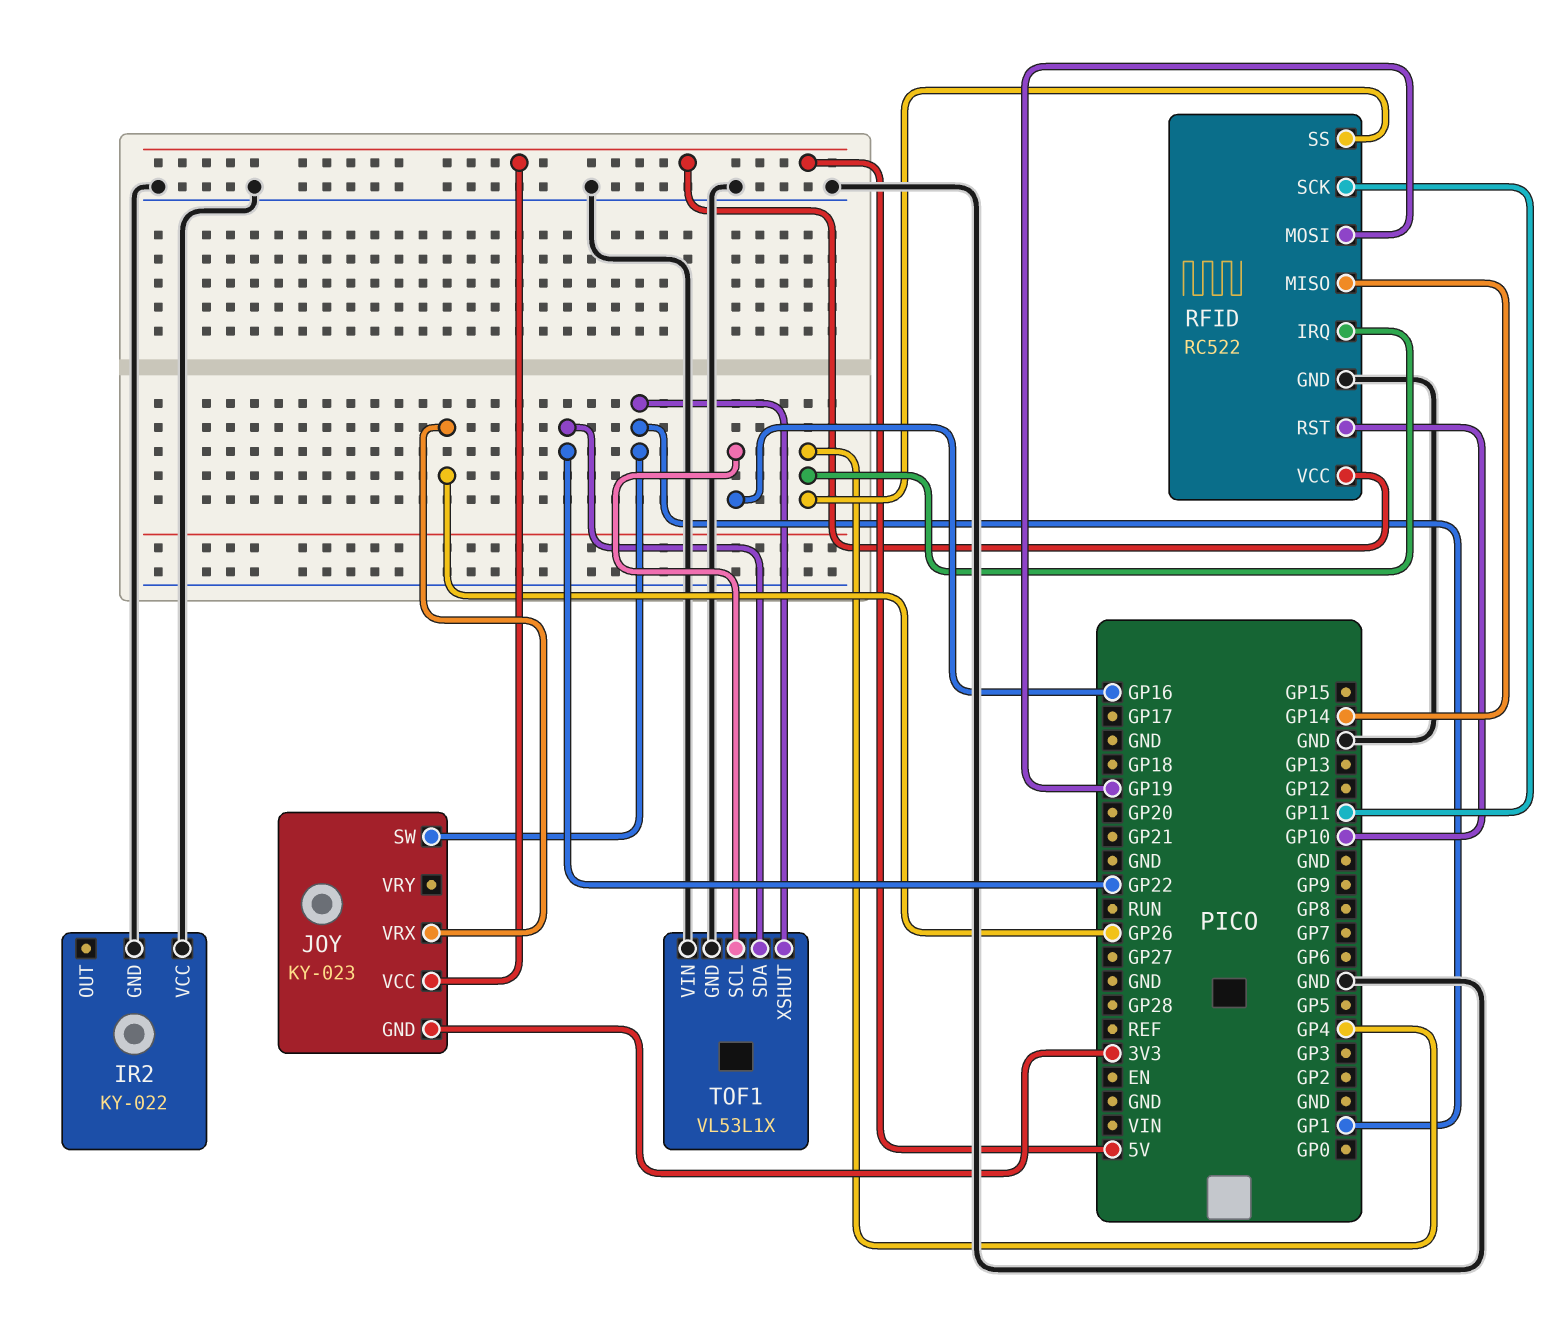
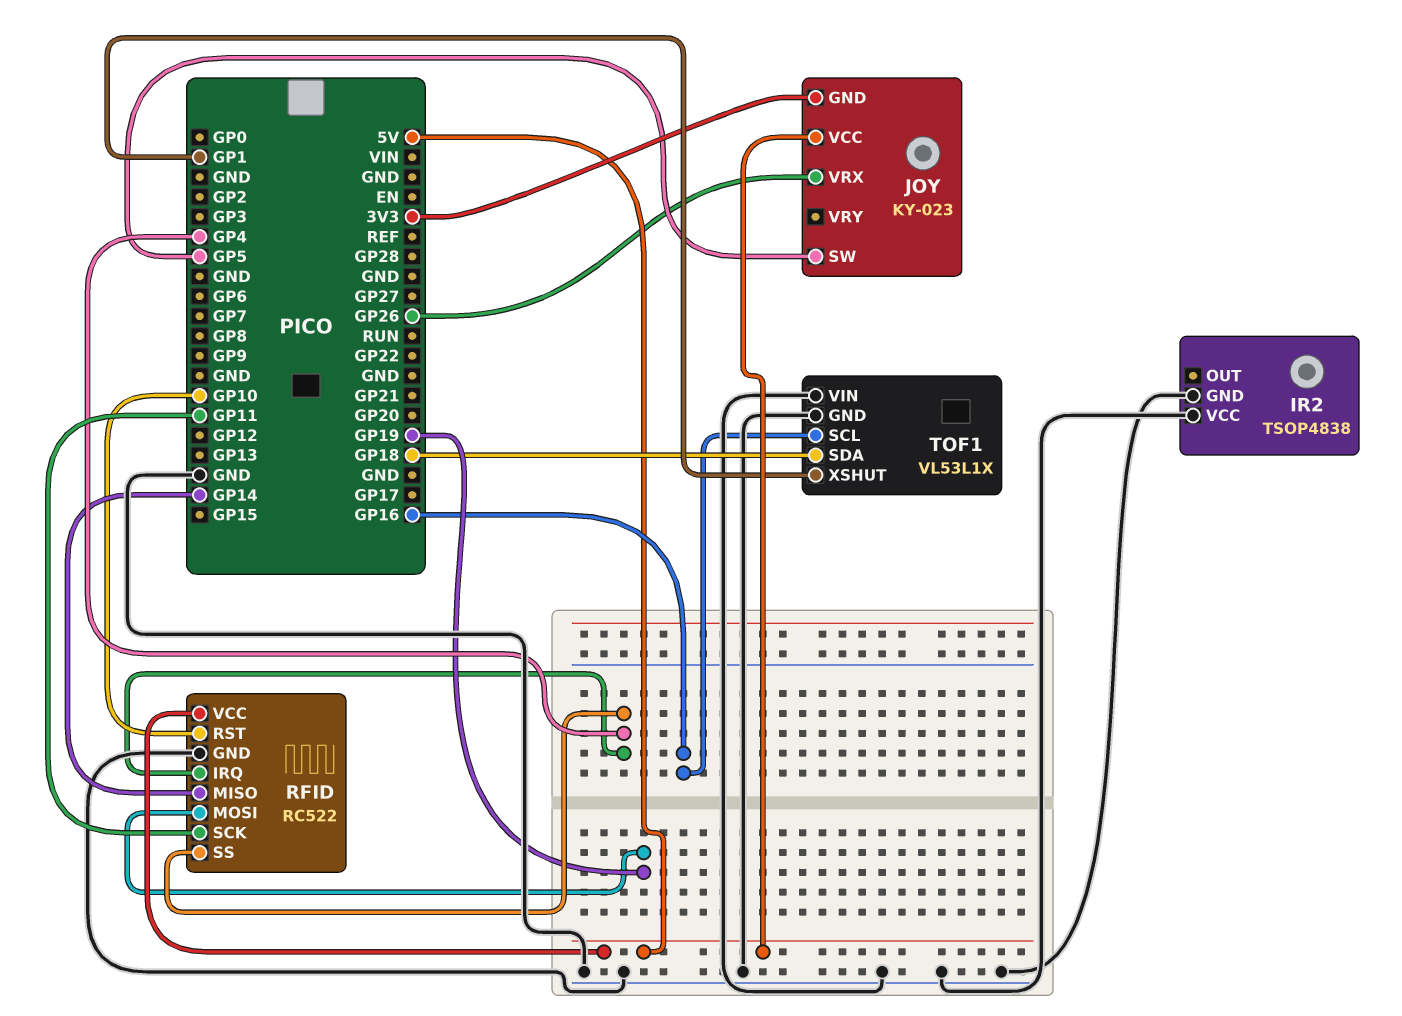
IR2: KY-022 -> TSOP4838
JOY pin SW: GP1 -> GP5
TOF1 pin SDA: GP22 -> GP18

